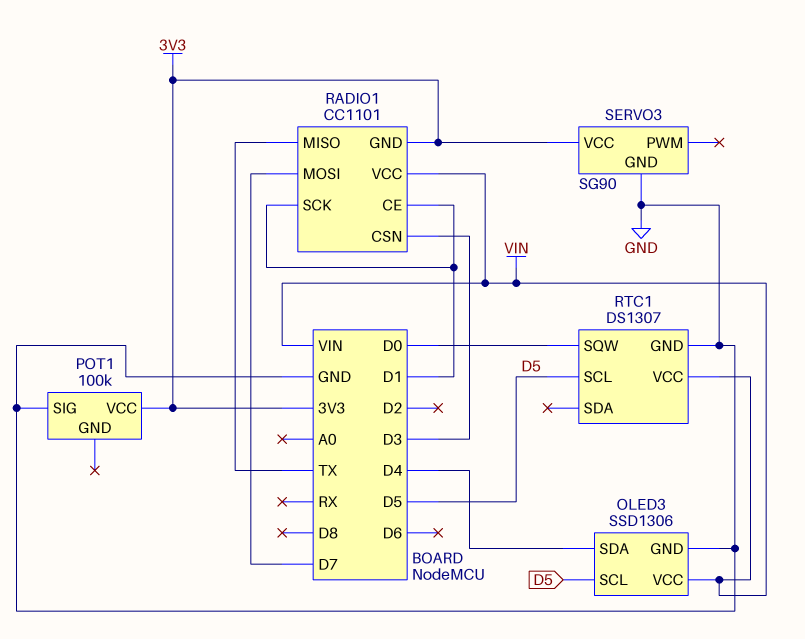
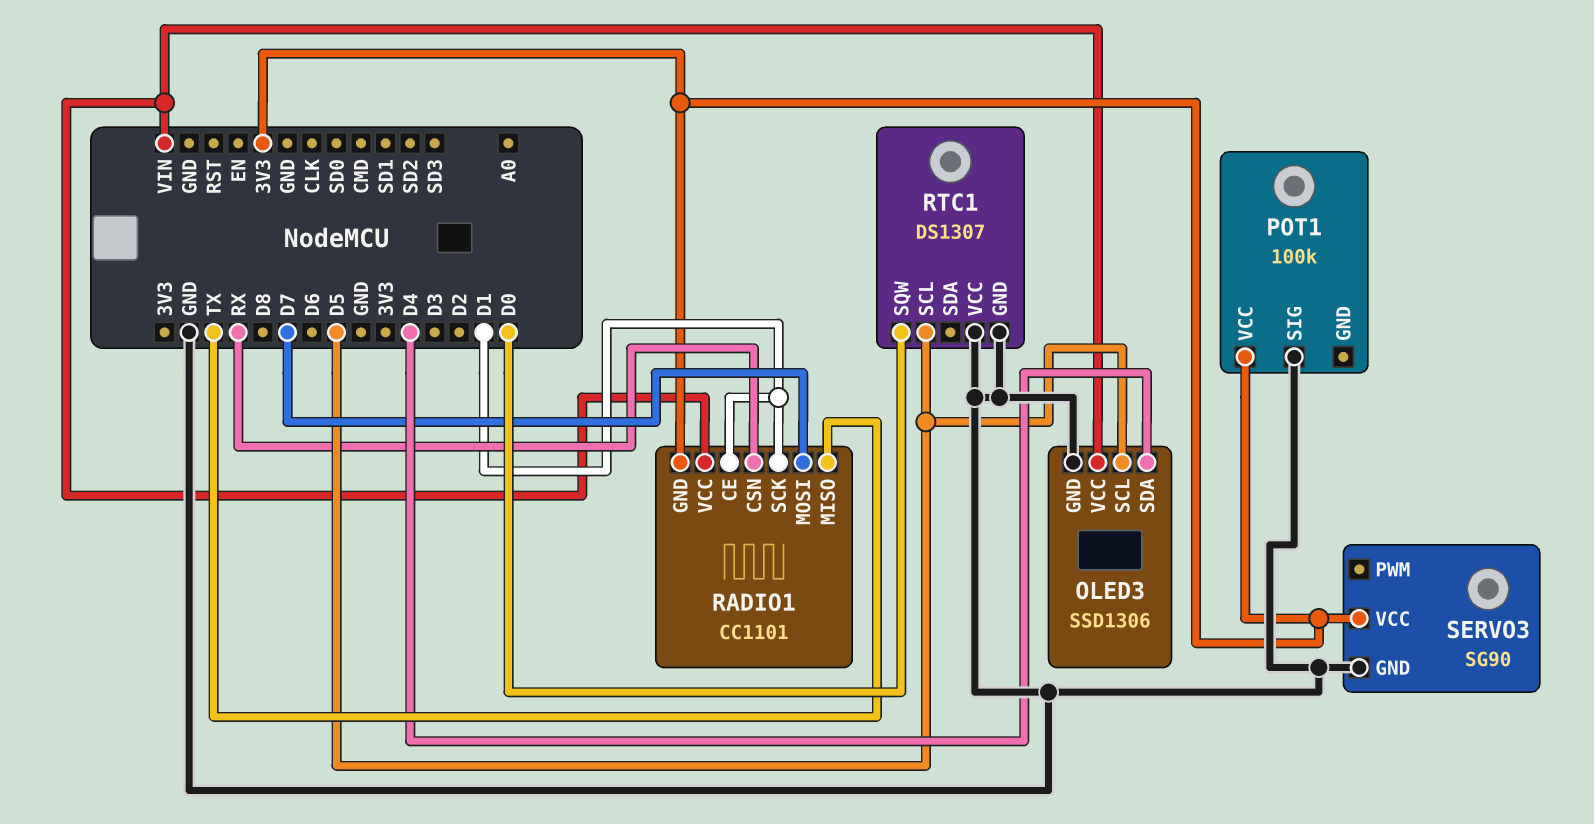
RADIO1 pin CSN: D3 -> RX
RTC1 pin VCC: VIN -> GND

